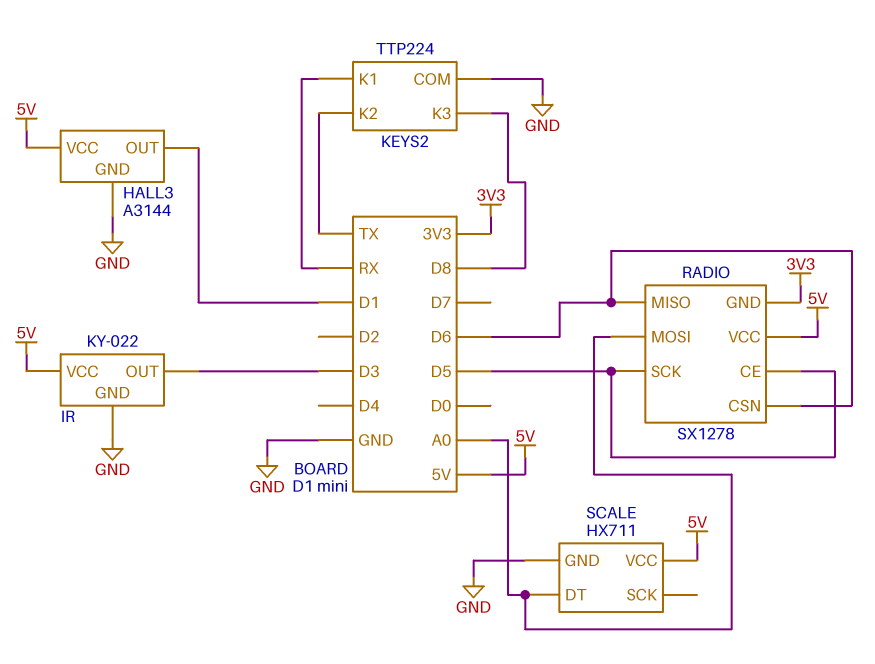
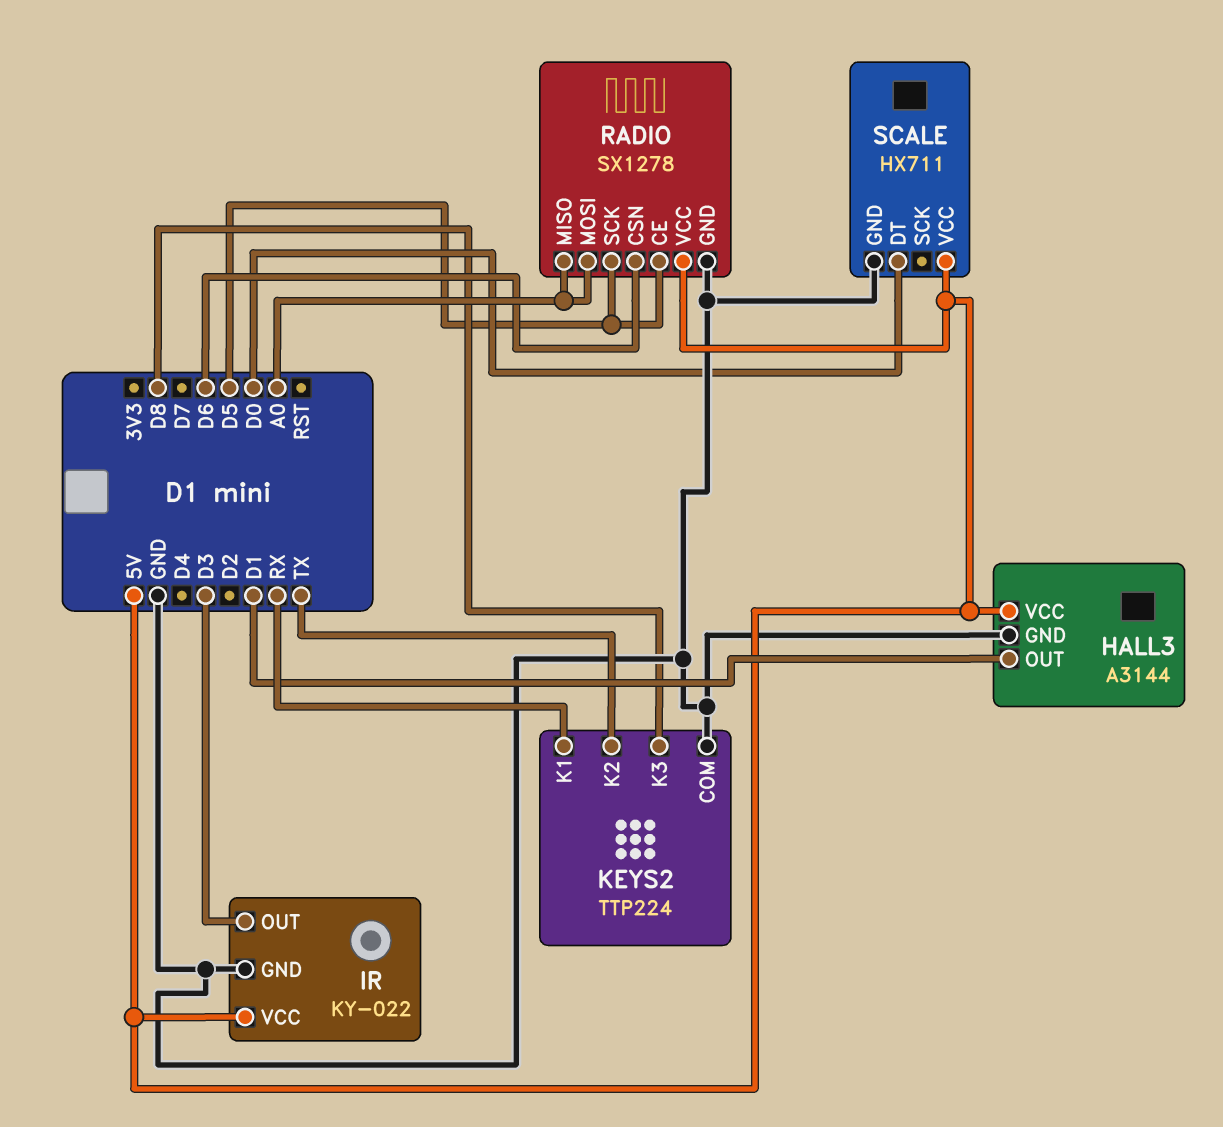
RADIO pin GND: 3V3 -> GND
RADIO pin MISO: D6 -> A0
SCALE pin DT: A0 -> D0

